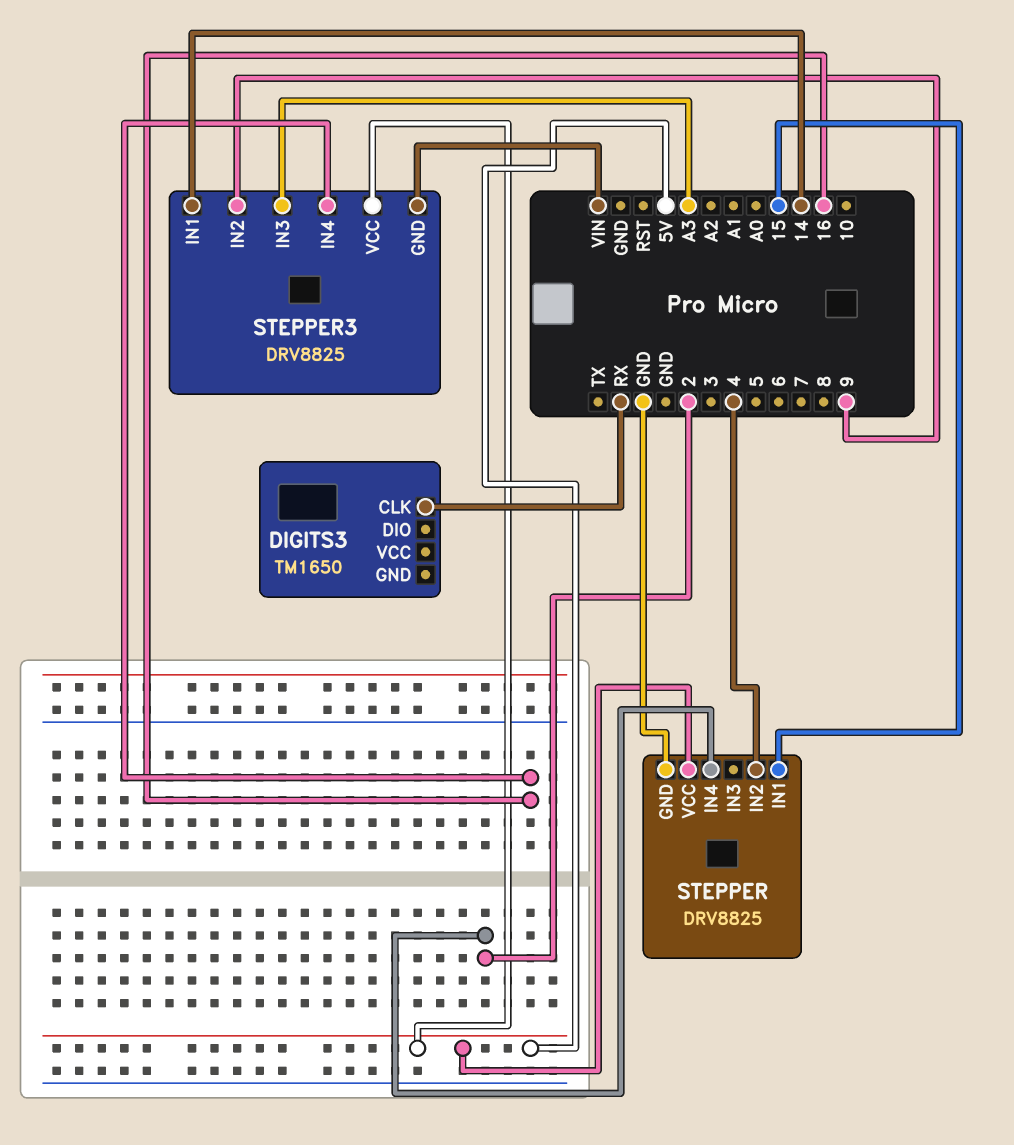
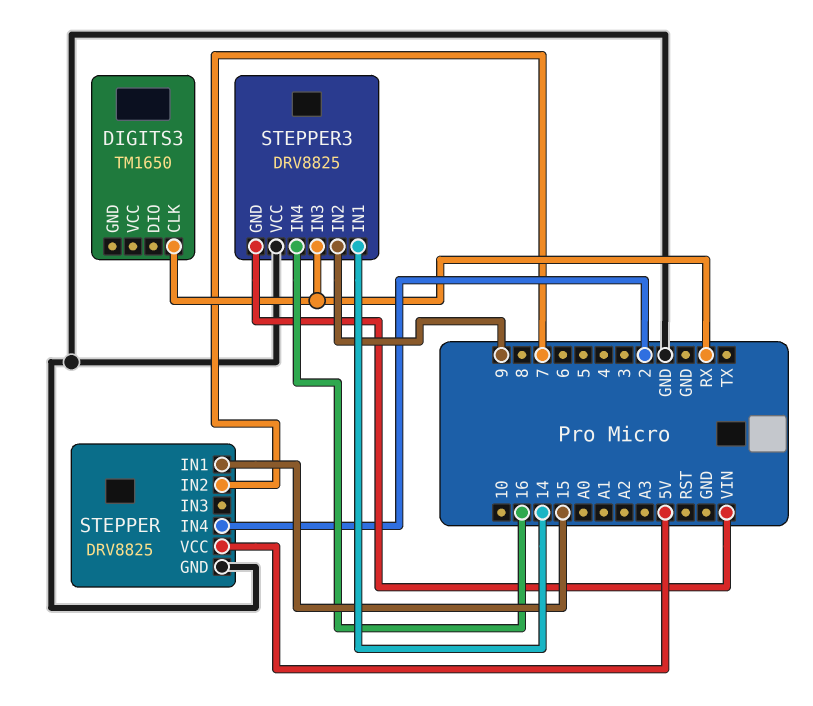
STEPPER pin IN2: 4 -> 7
STEPPER3 pin IN3: A3 -> RX
STEPPER3 pin VCC: 5V -> GND

